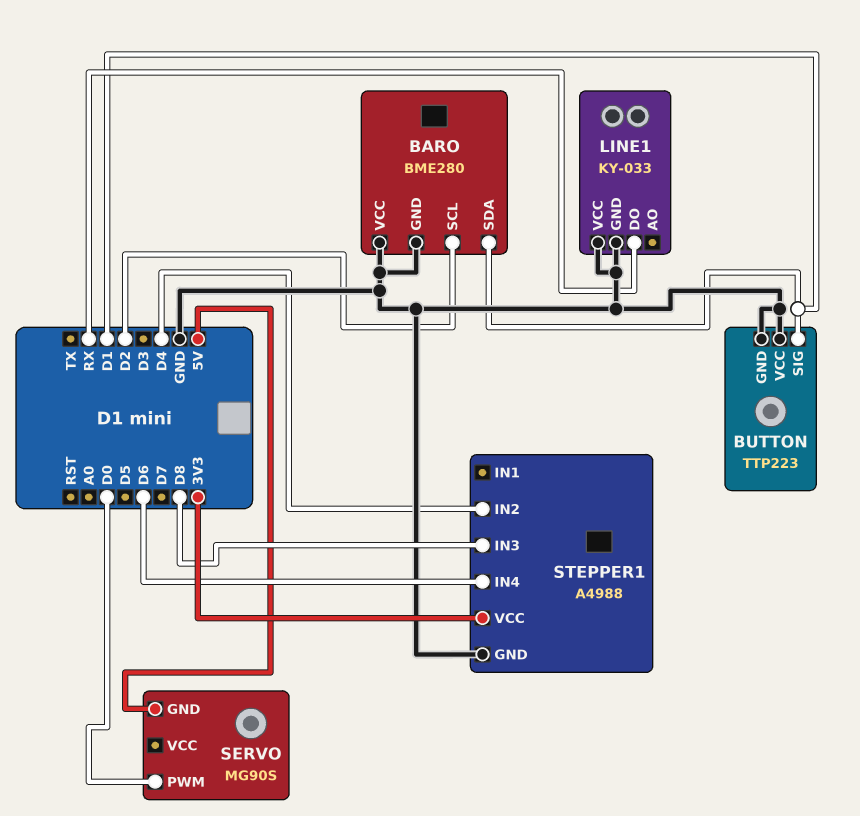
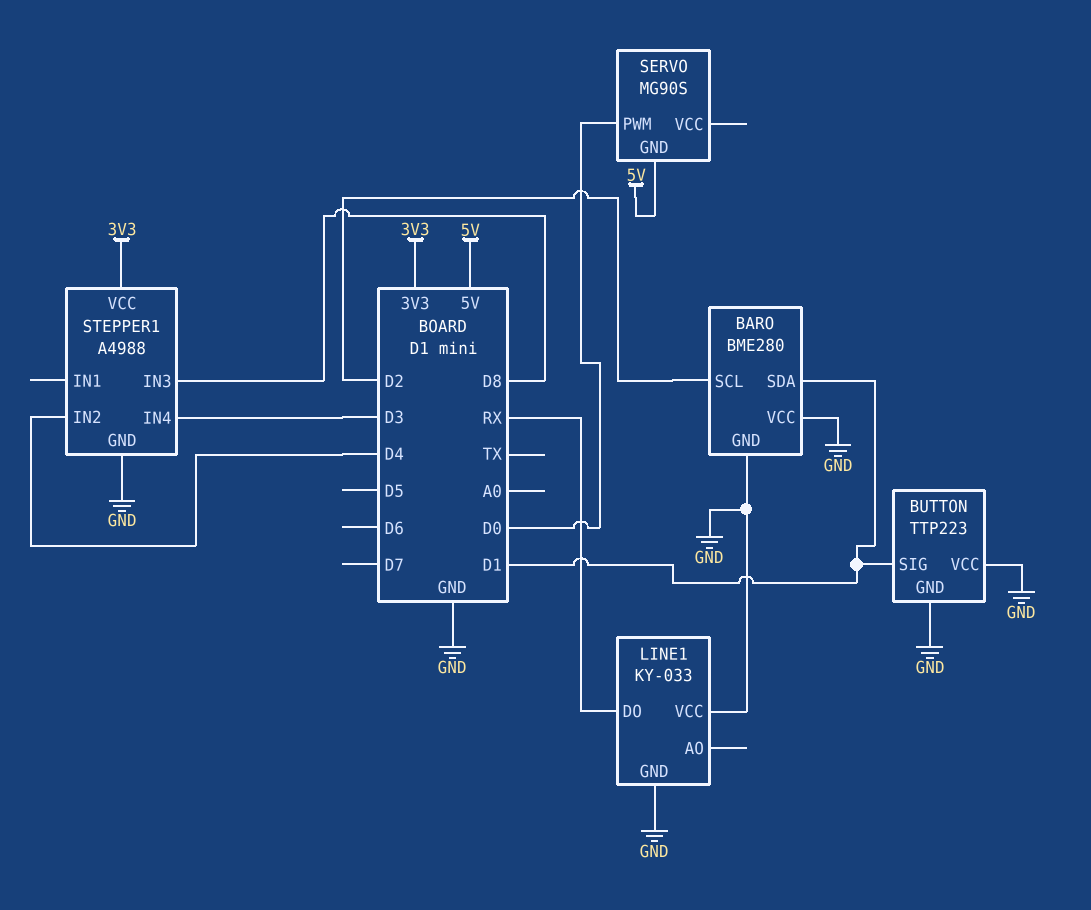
STEPPER1 pin IN4: D6 -> D3

